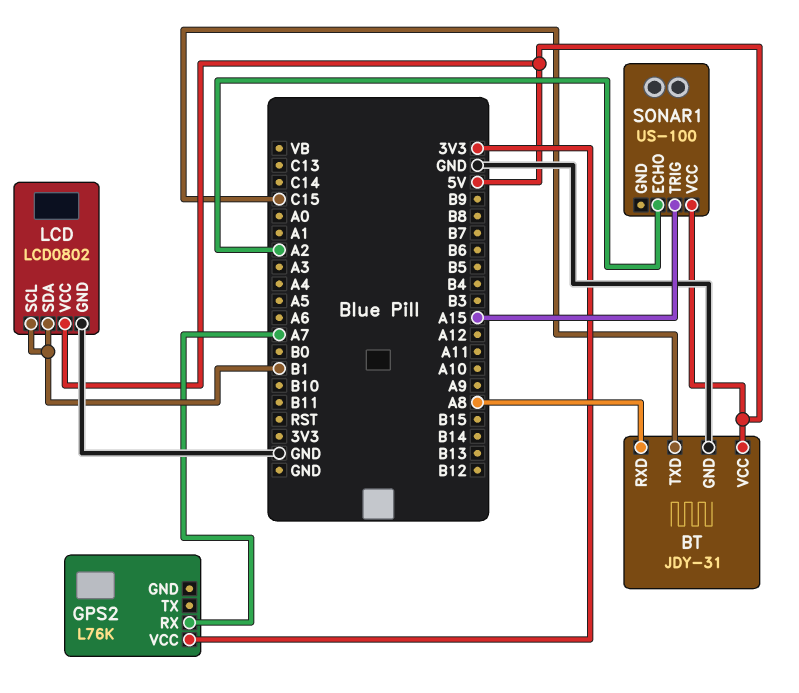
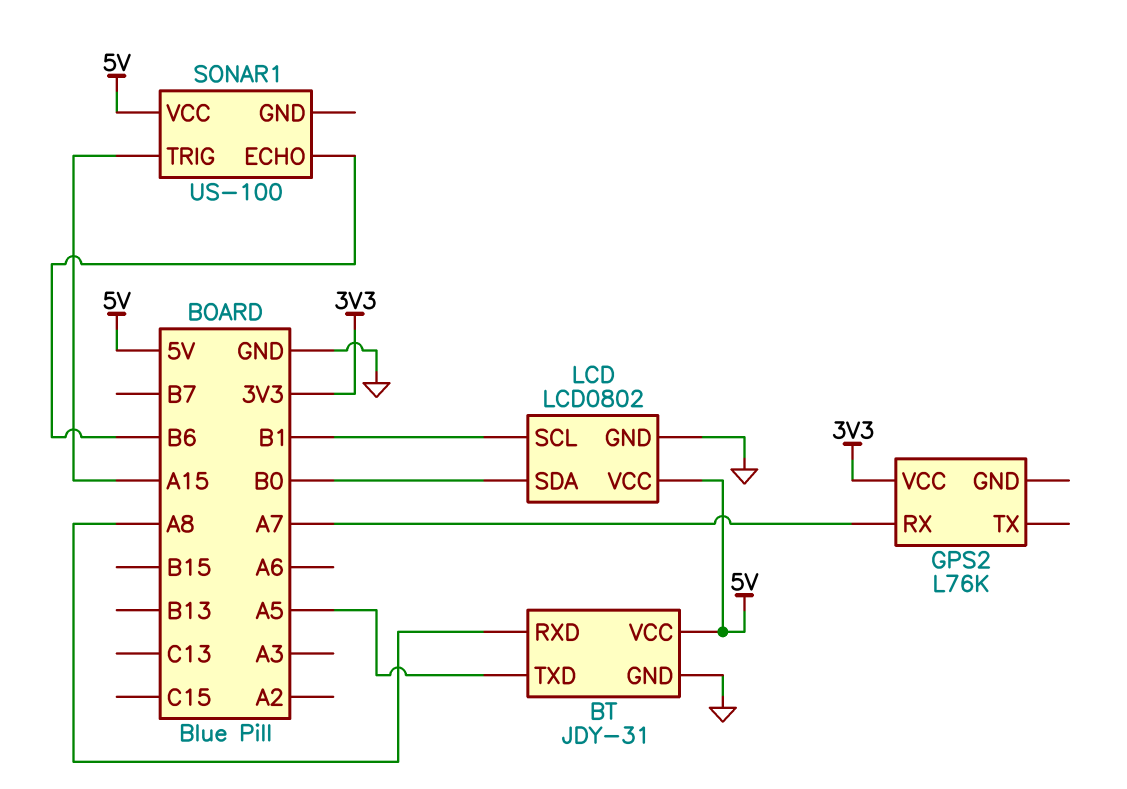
BT pin TXD: C15 -> A5
LCD pin SDA: B1 -> B0
SONAR1 pin ECHO: A2 -> B6

